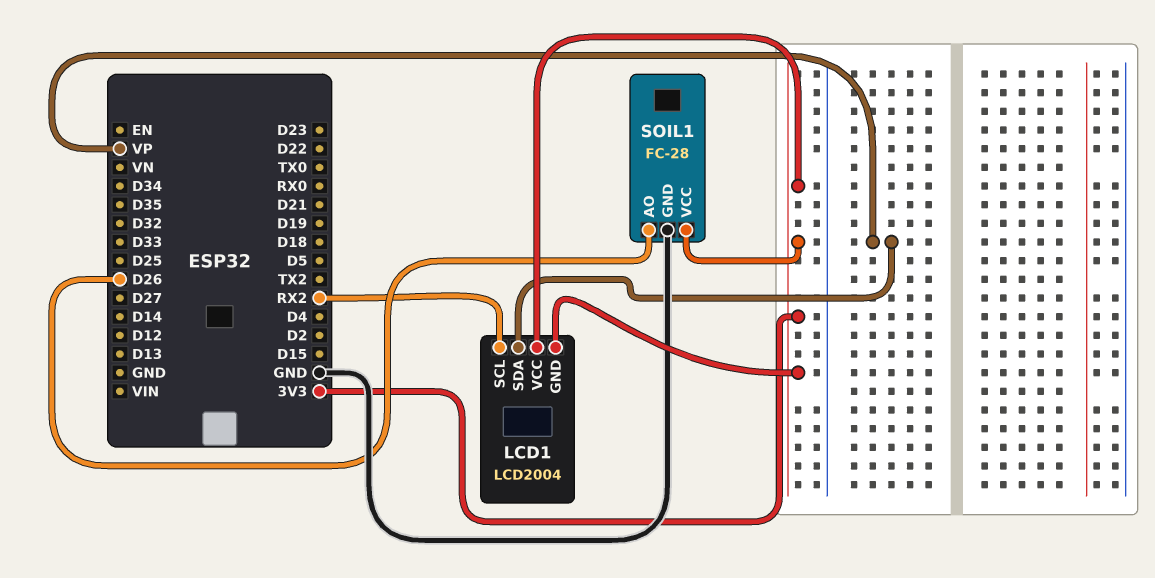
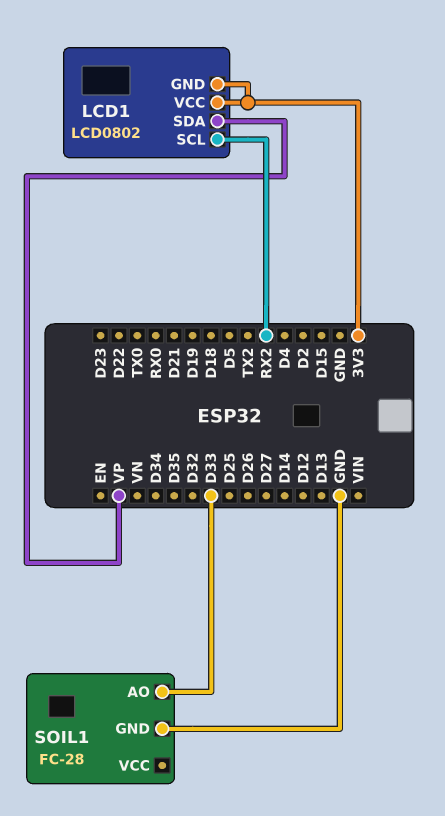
LCD1: LCD2004 -> LCD0802
SOIL1 pin AO: D26 -> D33
SOIL1 pin VCC: 3V3 -> none

